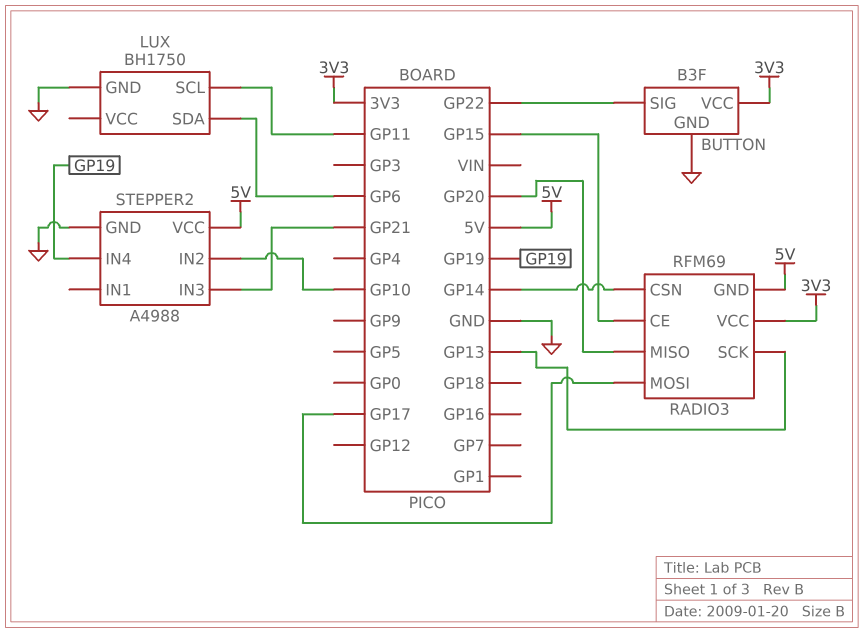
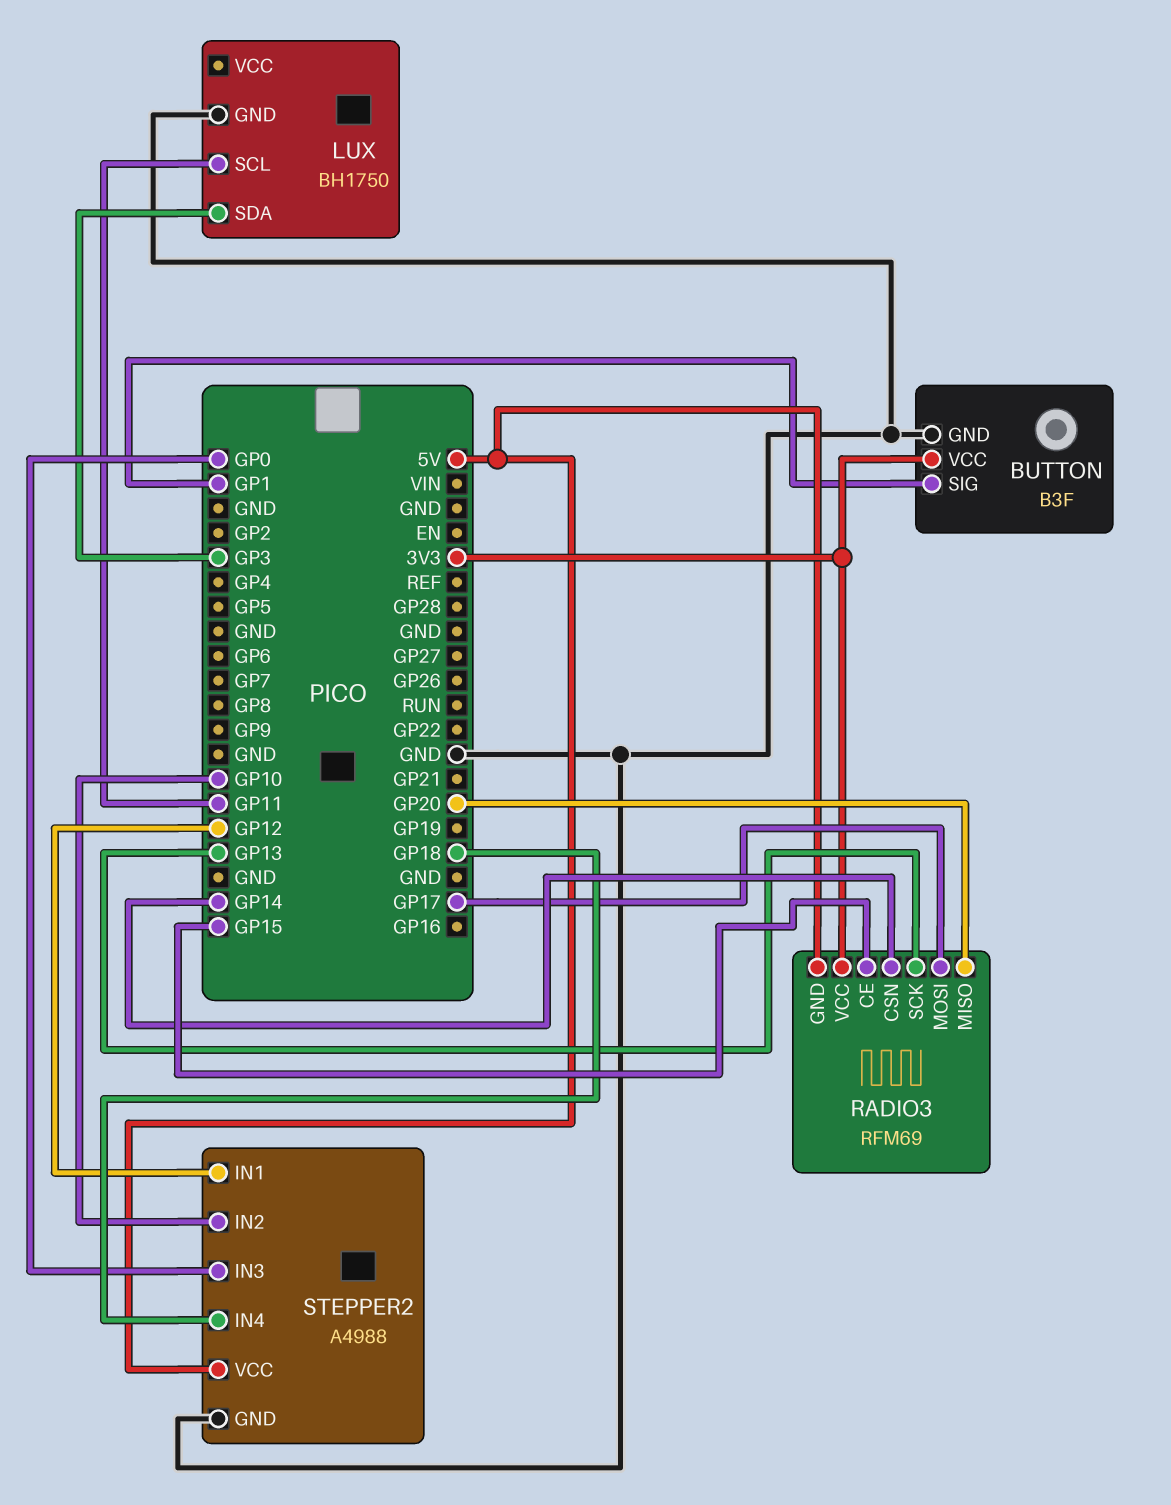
BUTTON pin SIG: GP22 -> GP1
LUX pin SDA: GP6 -> GP3
STEPPER2 pin IN1: none -> GP12
STEPPER2 pin IN3: GP21 -> GP0
STEPPER2 pin IN4: GP19 -> GP18

